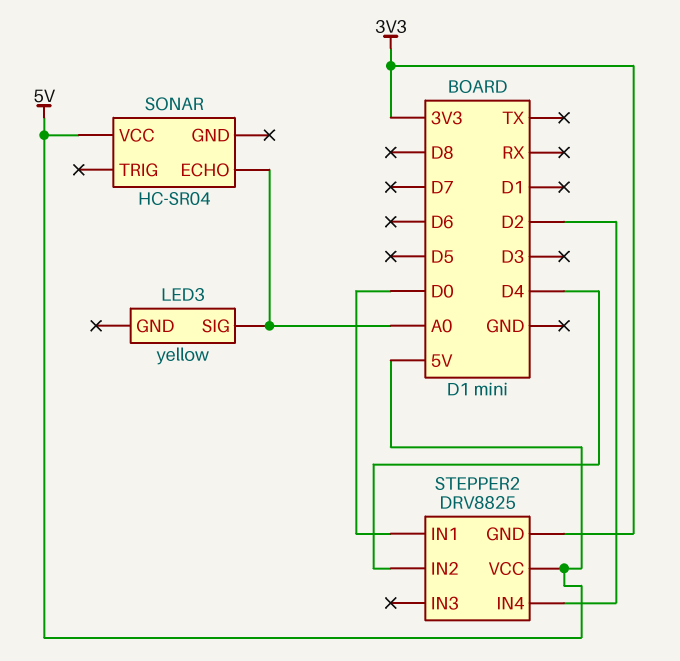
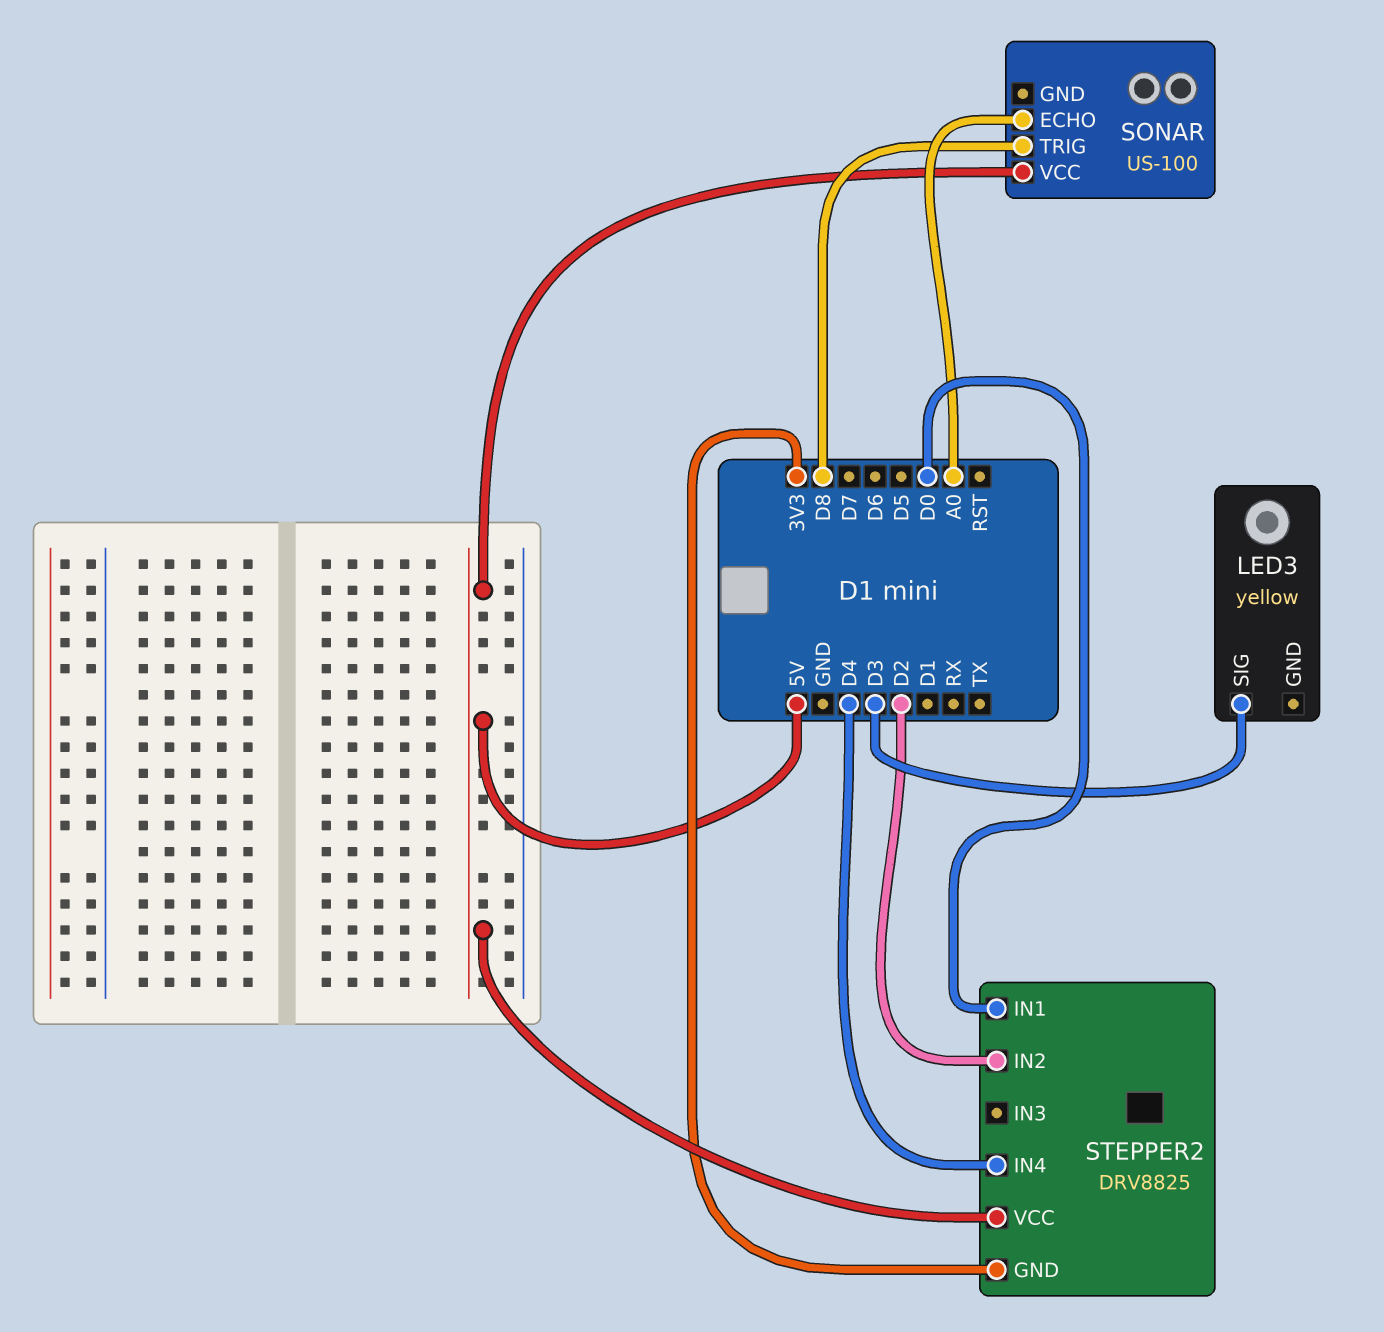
LED3 pin SIG: A0 -> D3
SONAR: HC-SR04 -> US-100
SONAR pin TRIG: none -> D8
STEPPER2 pin IN2: D4 -> D2
STEPPER2 pin IN4: D2 -> D4

